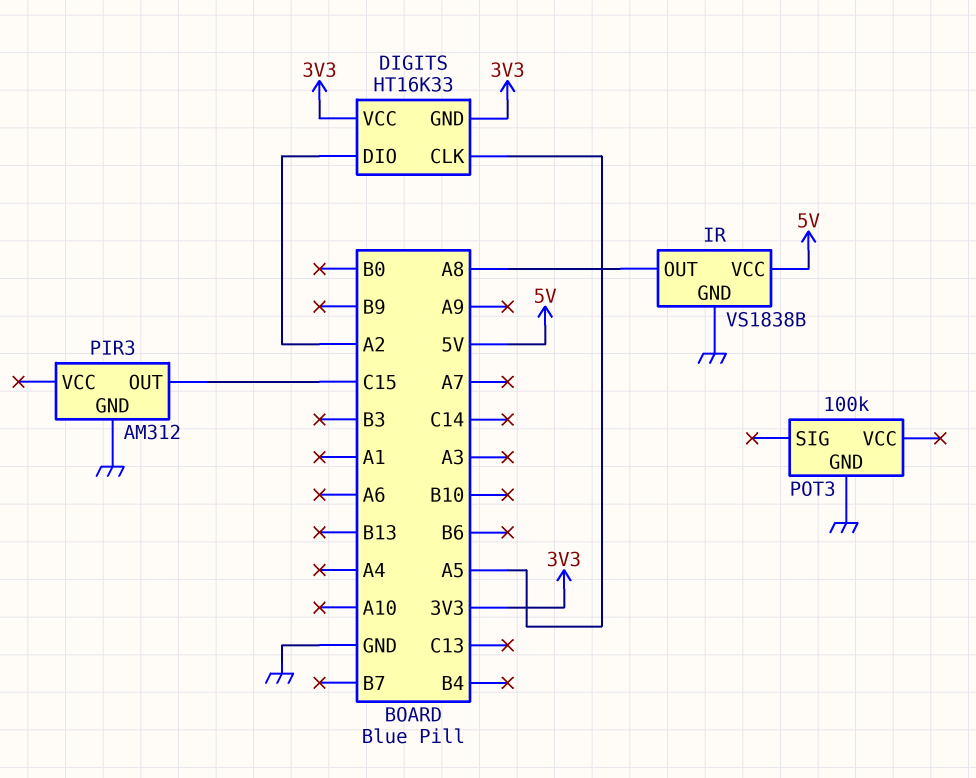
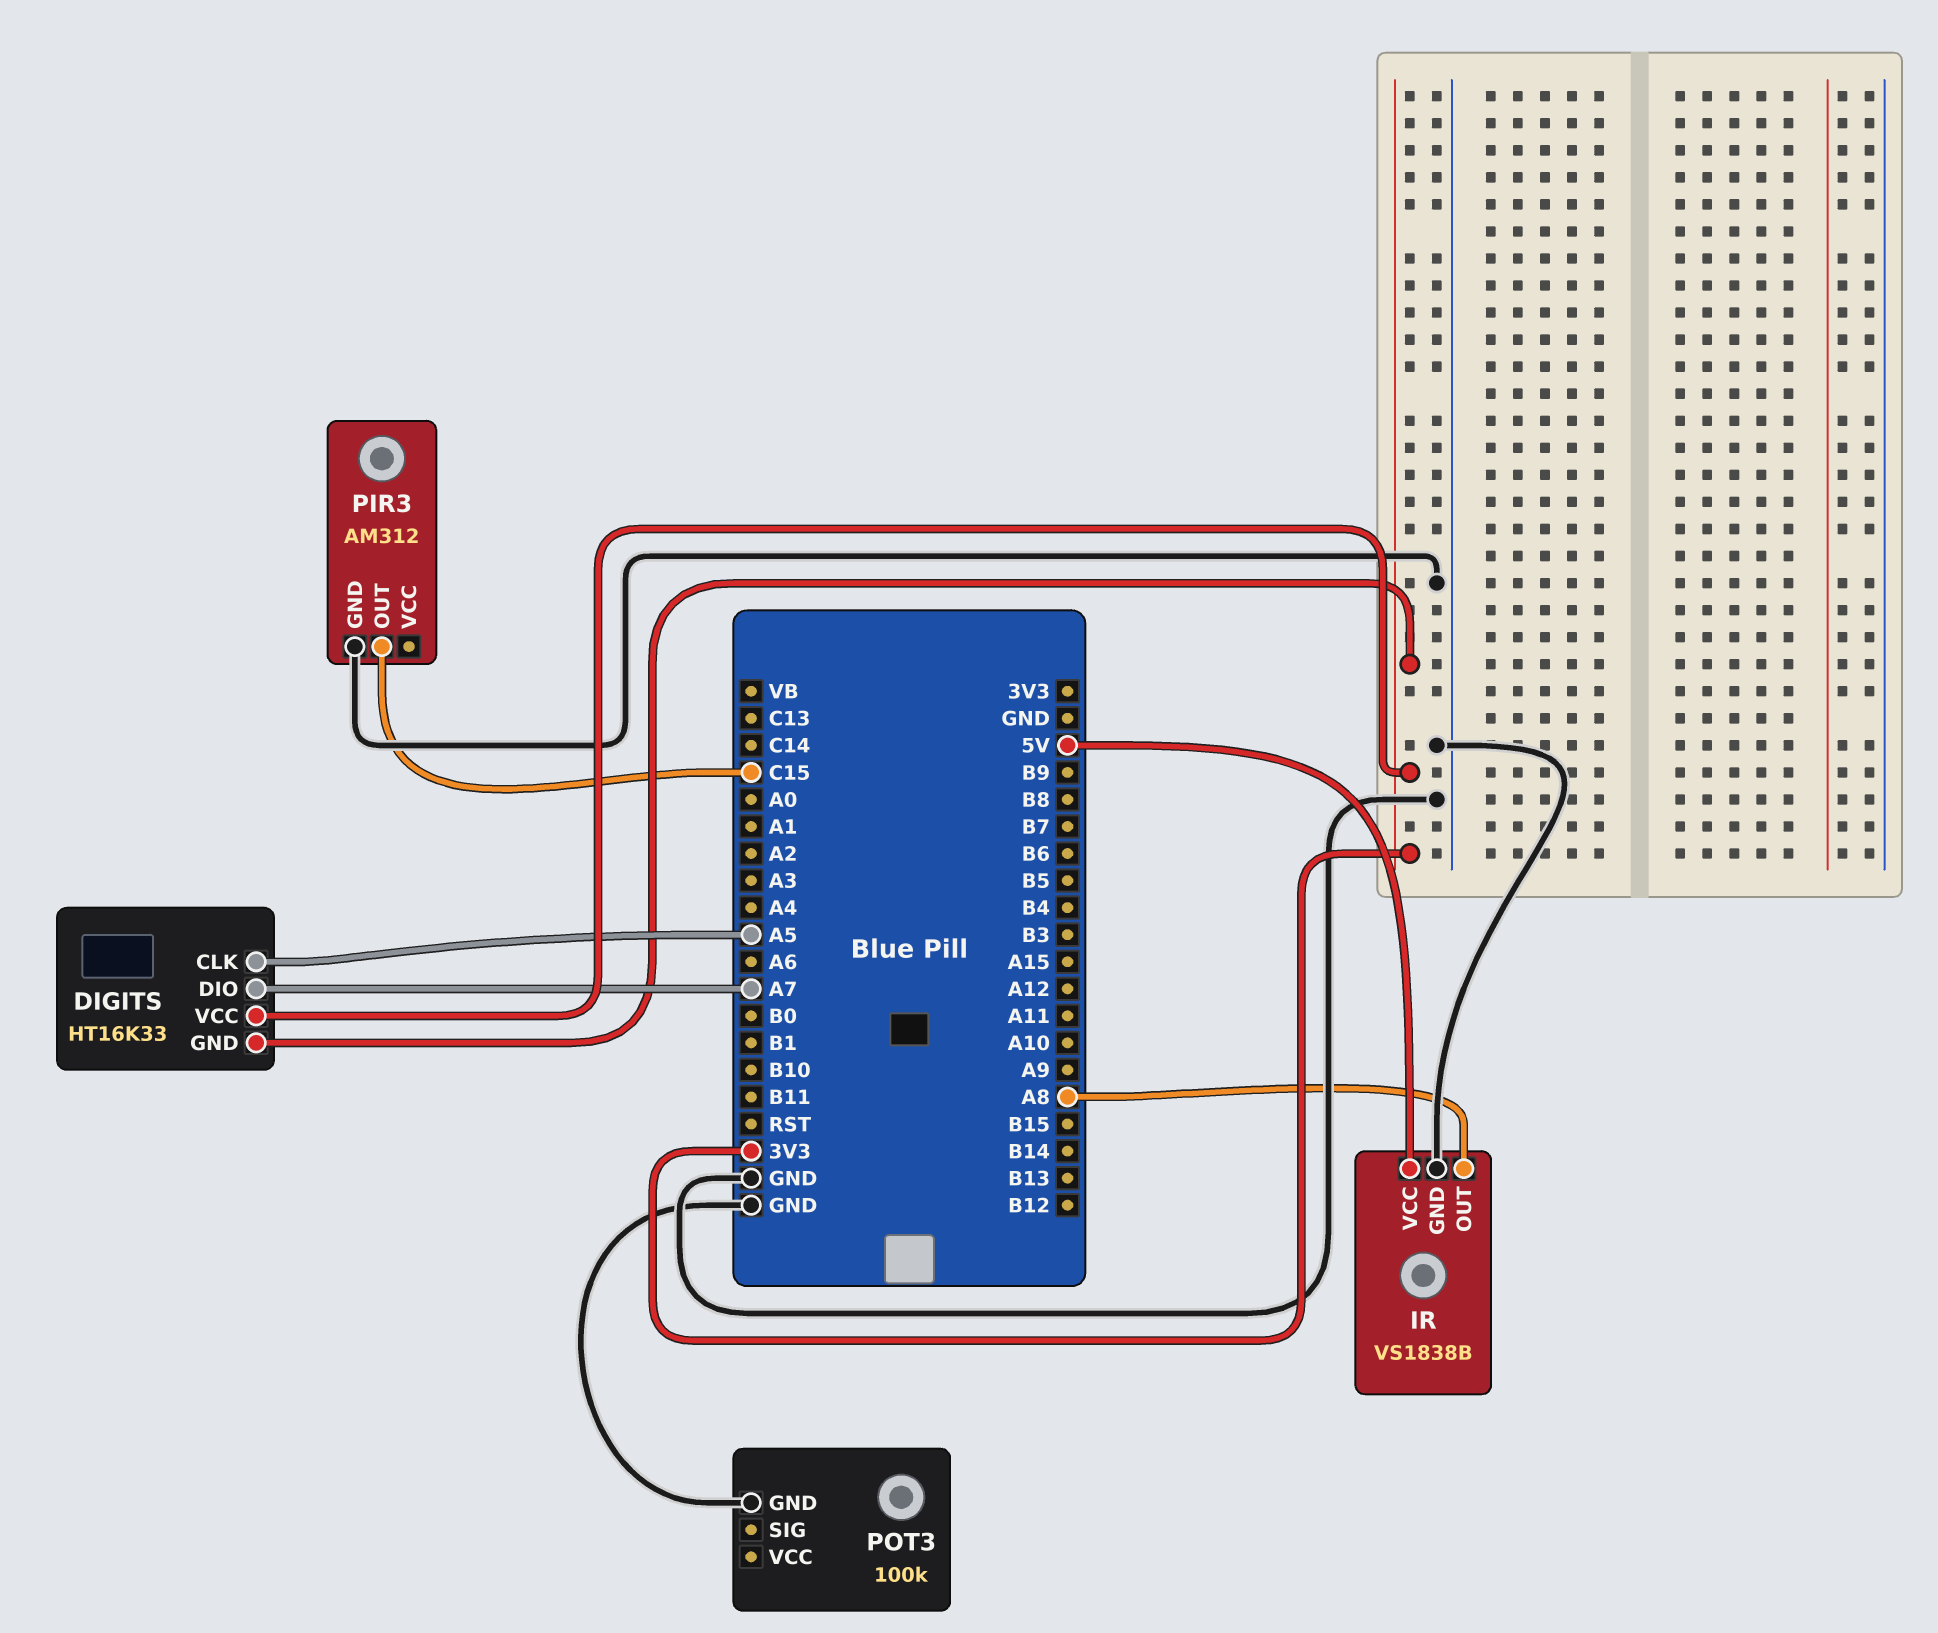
DIGITS pin DIO: A2 -> A7

